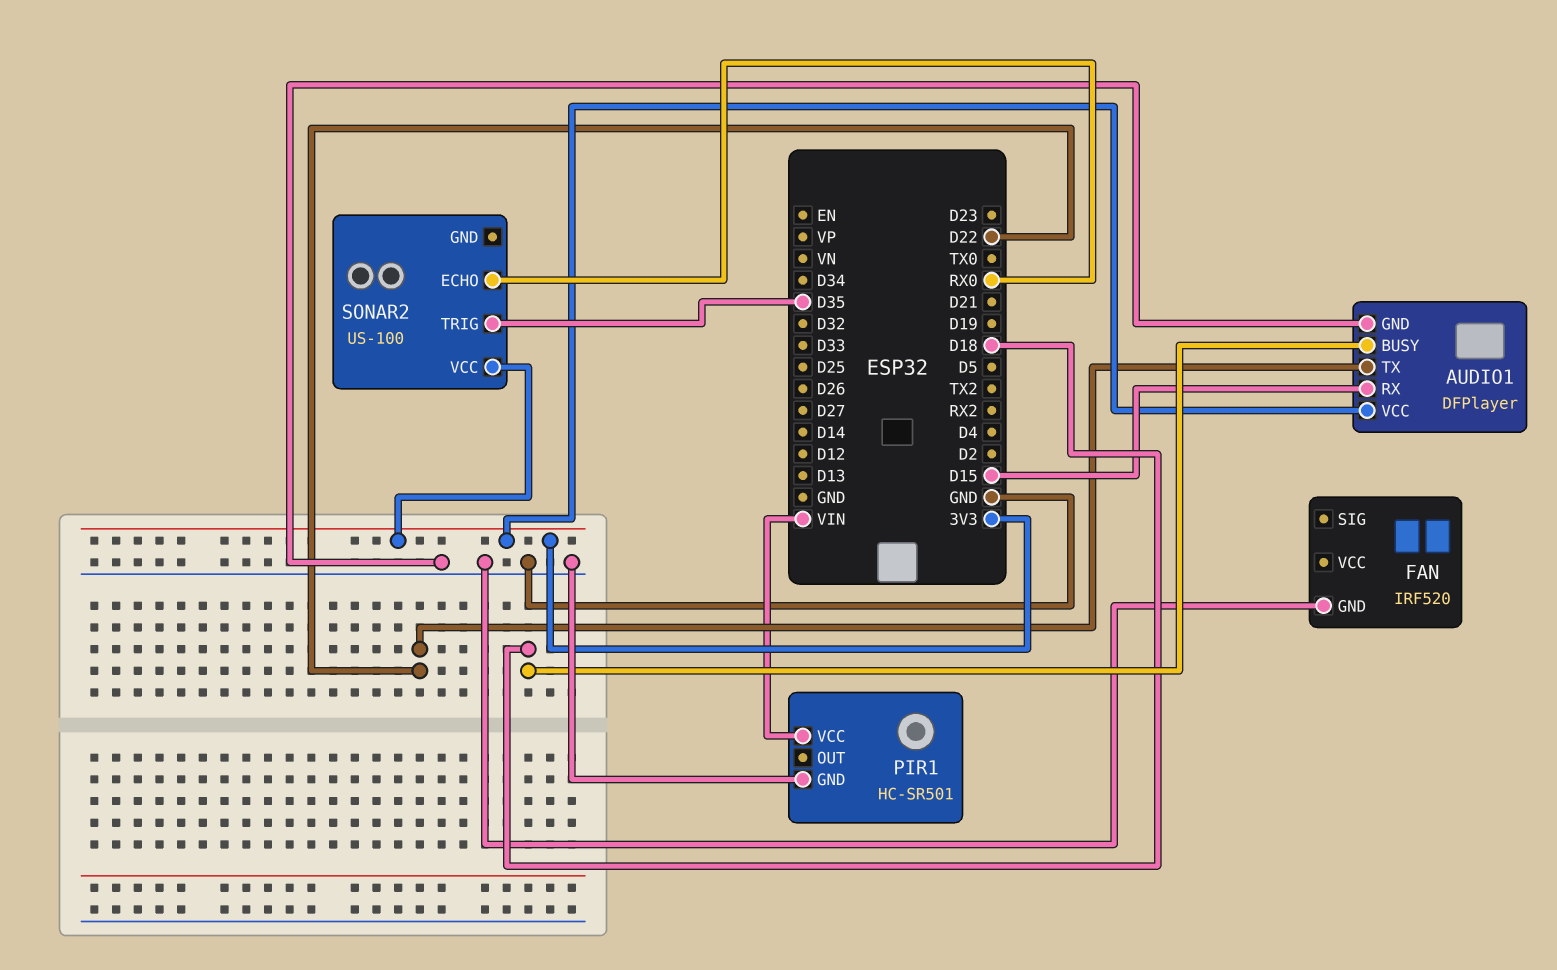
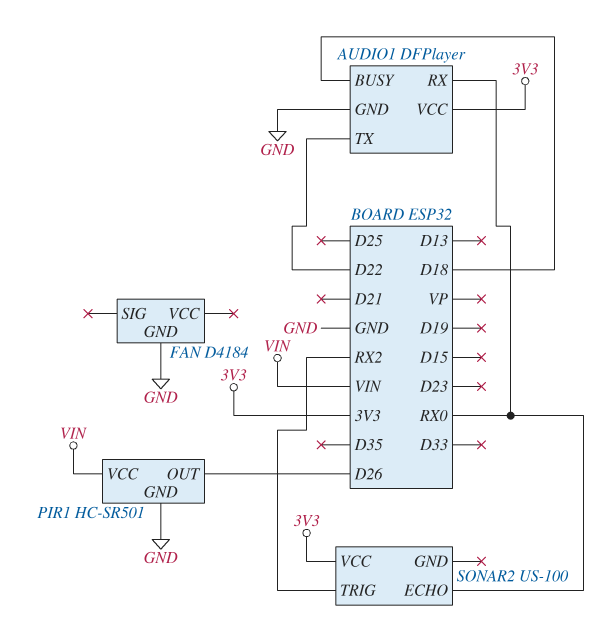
AUDIO1 pin RX: D15 -> RX0
FAN: IRF520 -> D4184
PIR1 pin OUT: none -> D26
SONAR2 pin TRIG: D35 -> RX2

